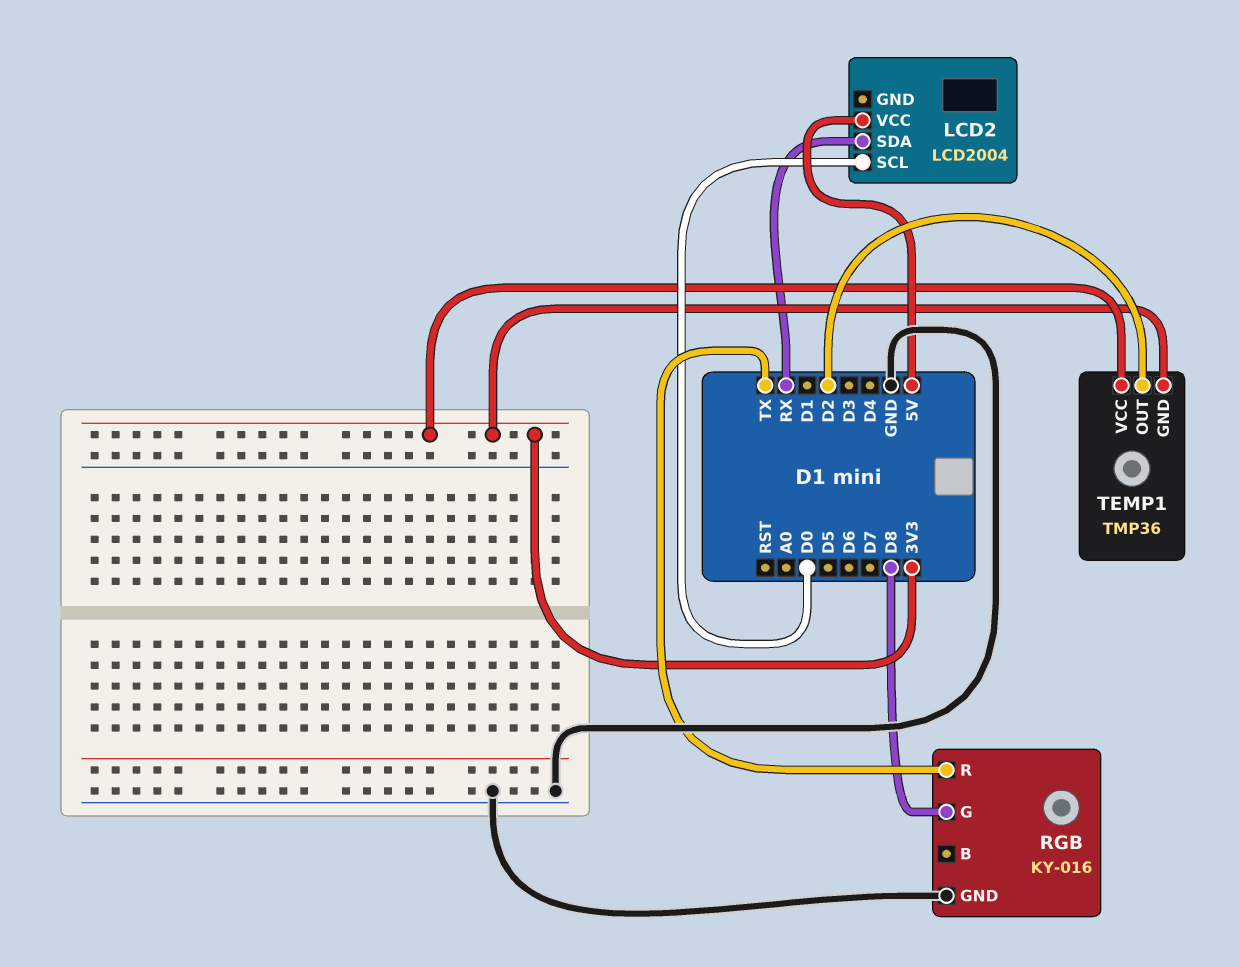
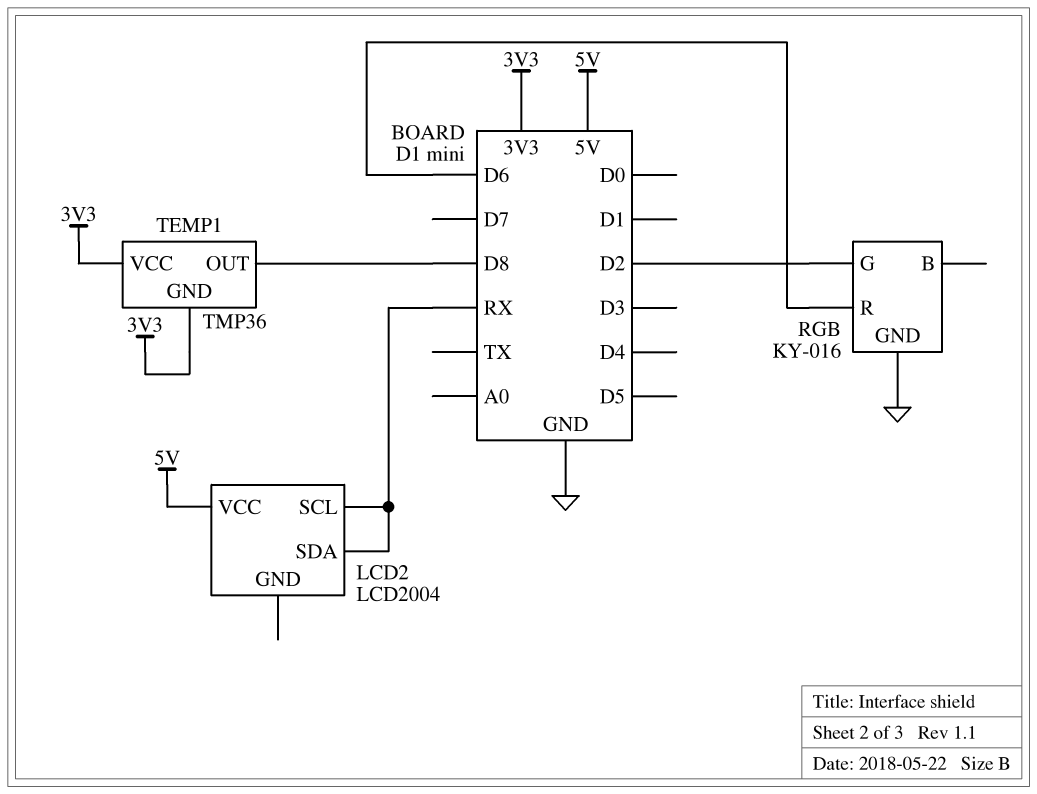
LCD2 pin SCL: D0 -> RX
RGB pin G: D8 -> D2
RGB pin R: TX -> D6
TEMP1 pin OUT: D2 -> D8

